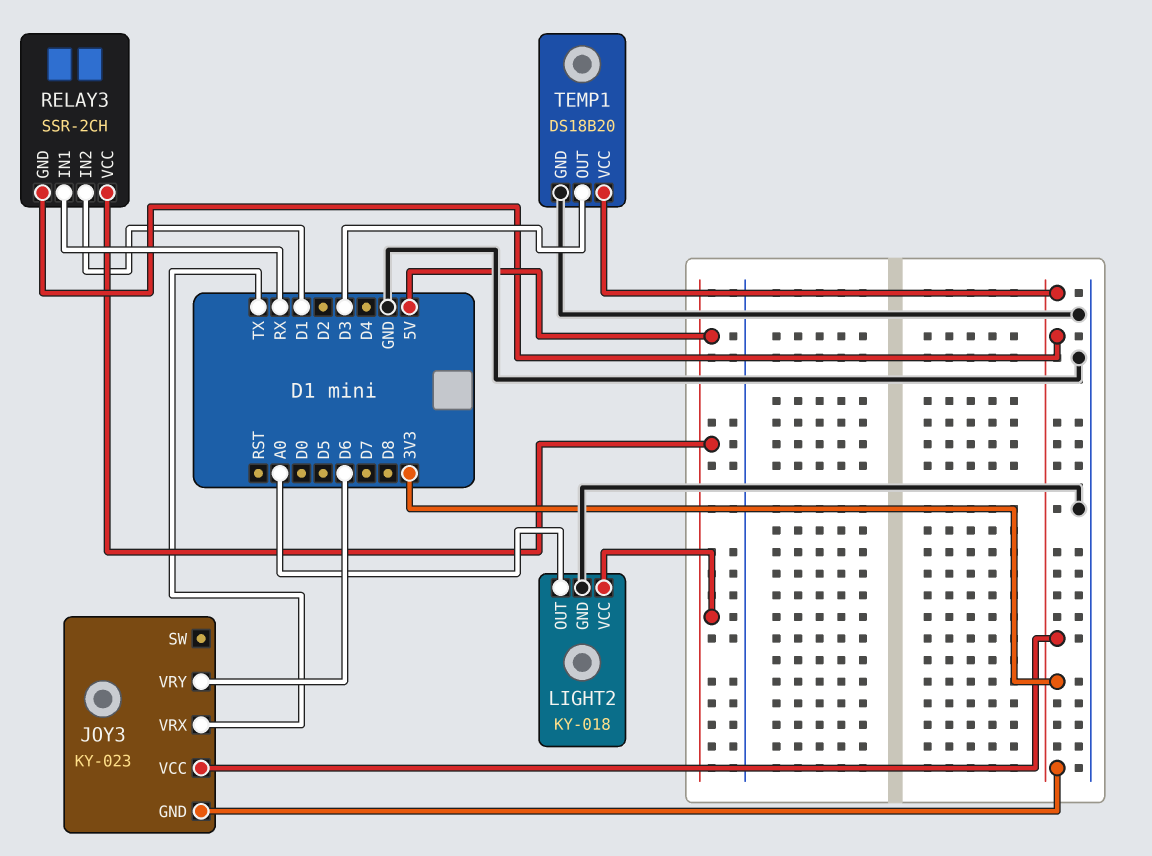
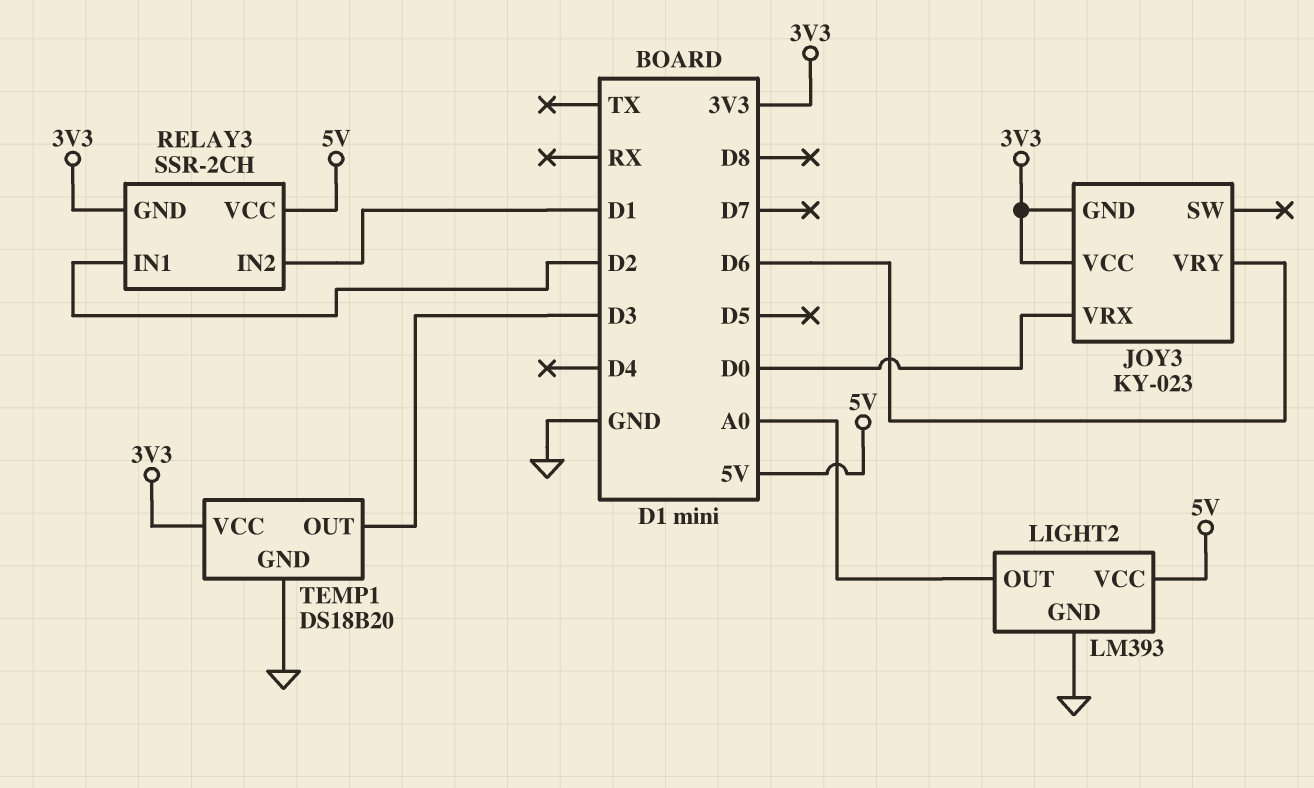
JOY3 pin VRX: TX -> D0
LIGHT2: KY-018 -> LM393
RELAY3 pin IN1: RX -> D2

